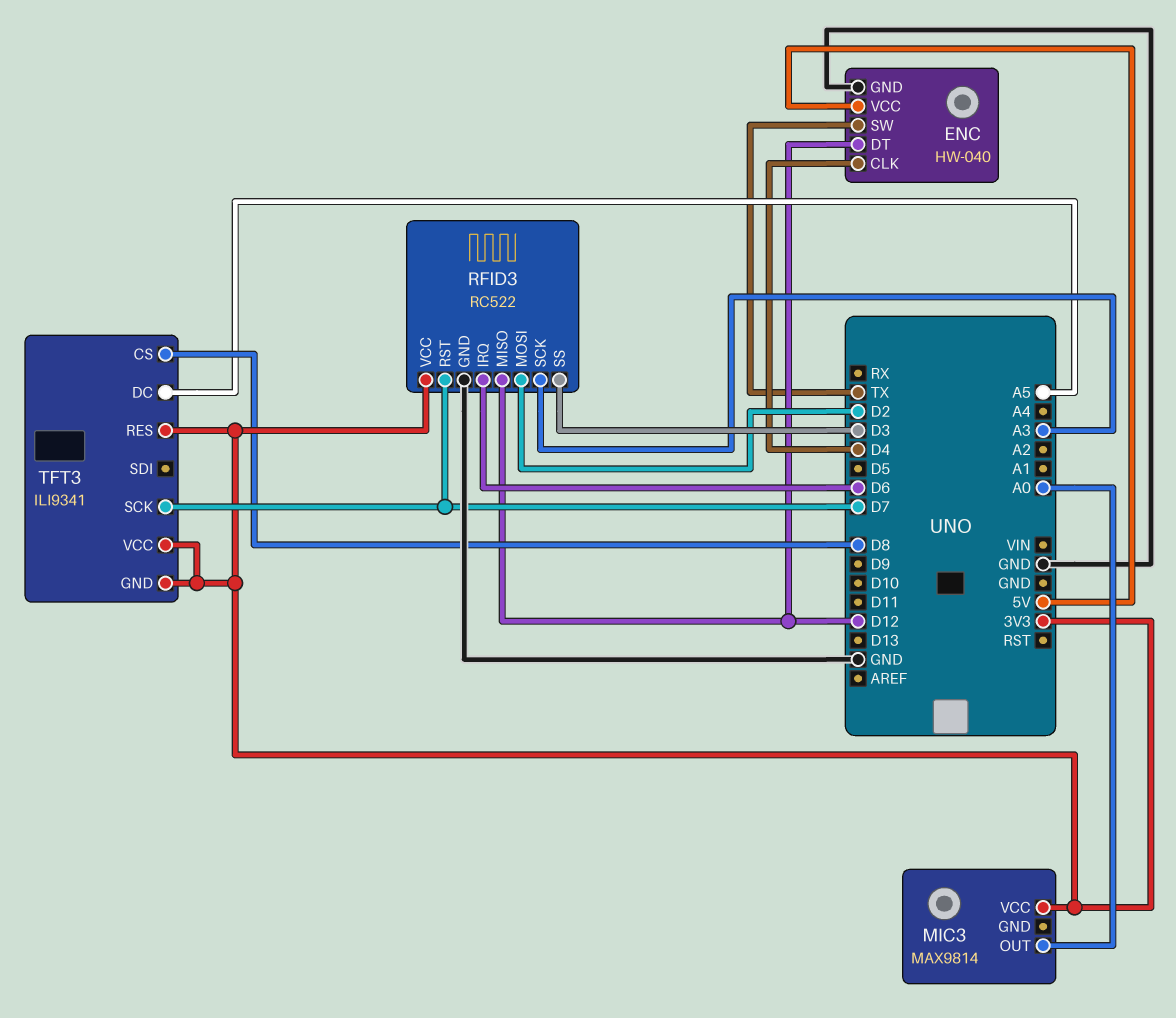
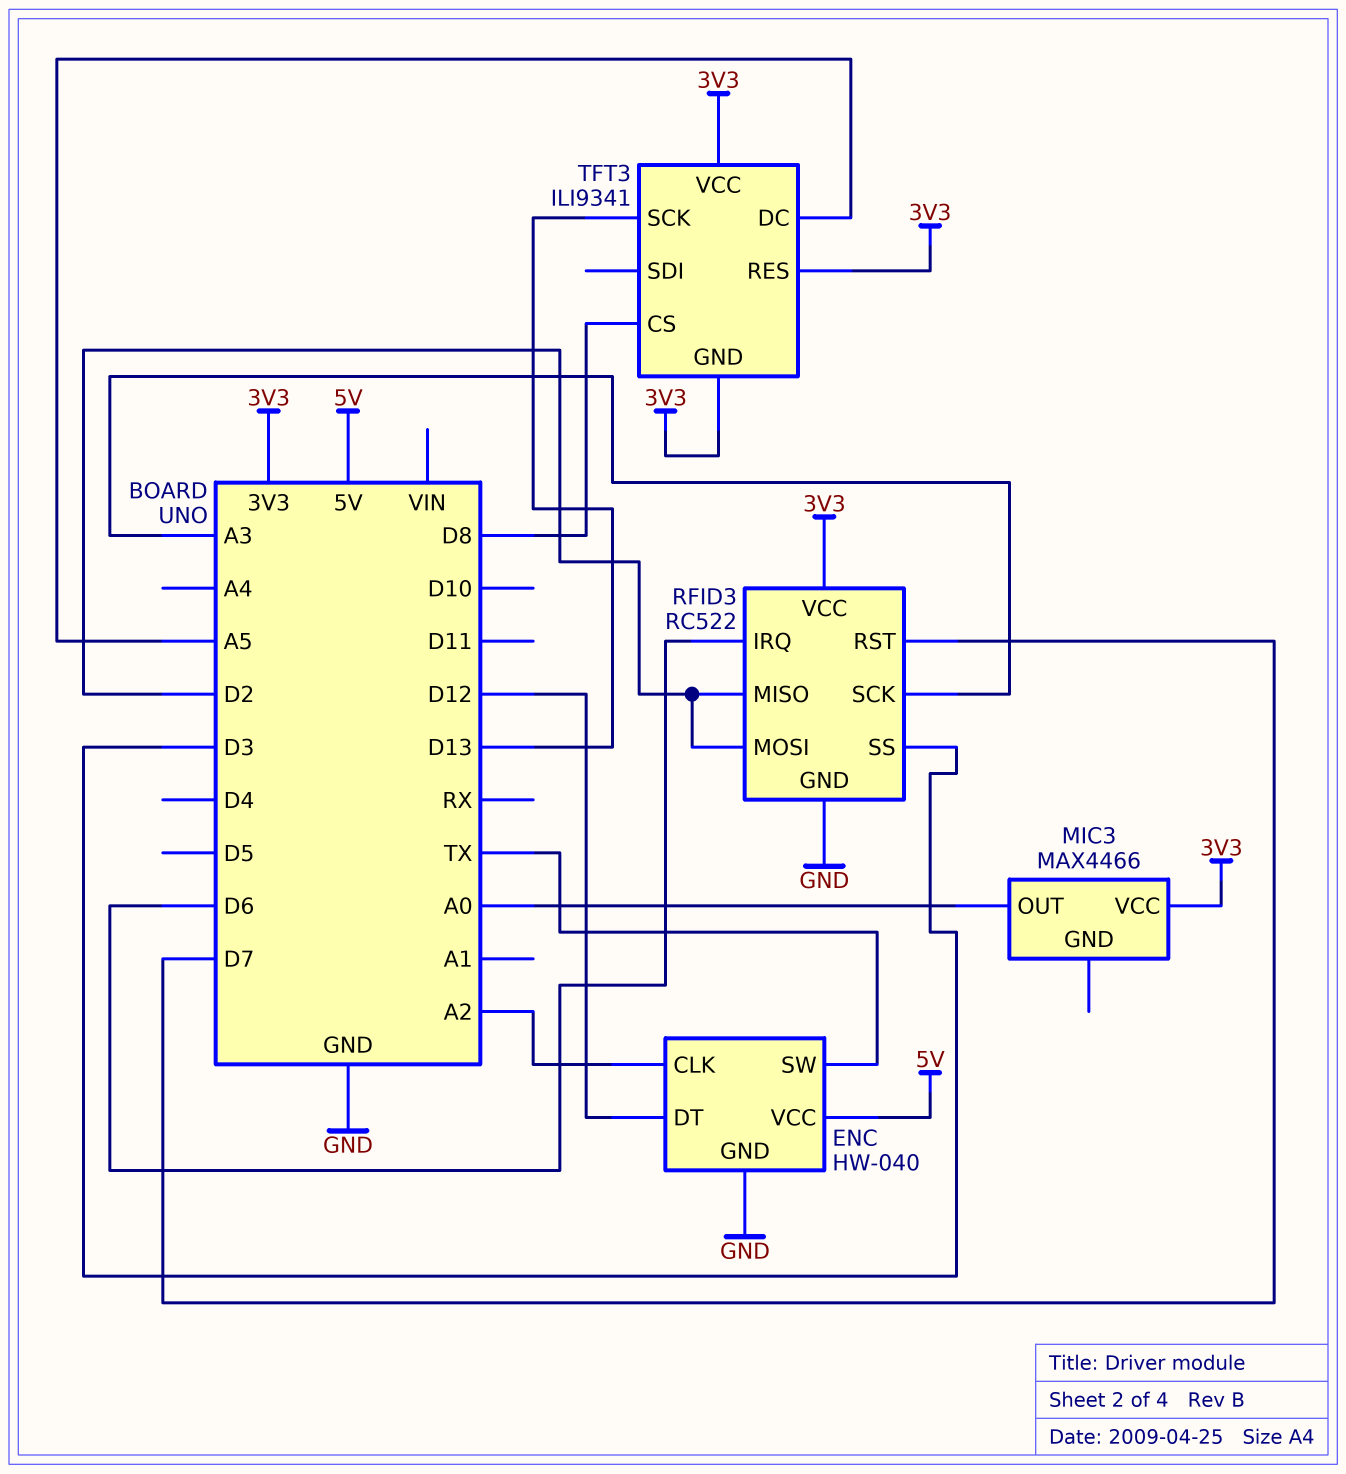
ENC pin CLK: D4 -> A2
MIC3: MAX9814 -> MAX4466
RFID3 pin MISO: D12 -> D2
TFT3 pin SCK: D7 -> D13

